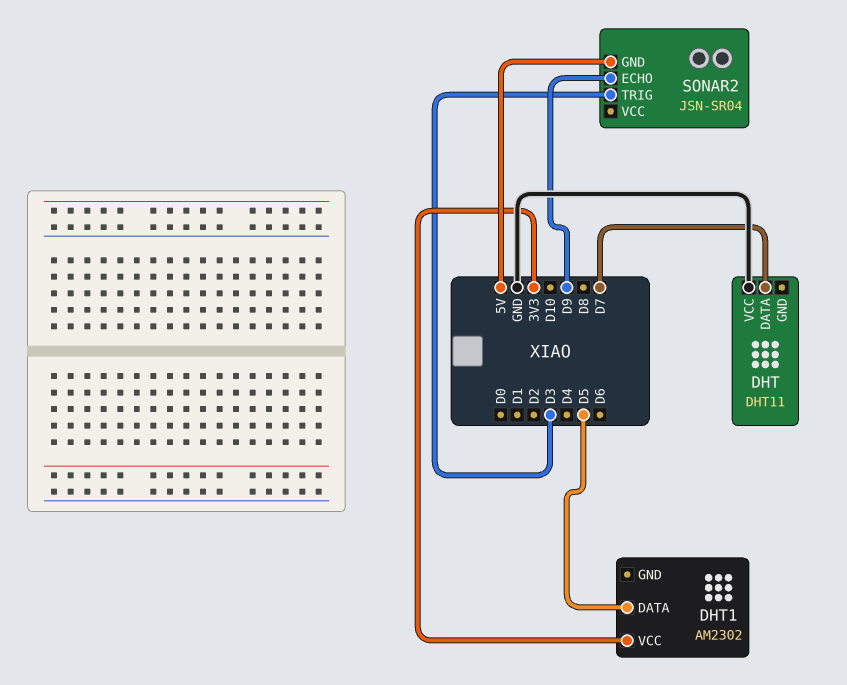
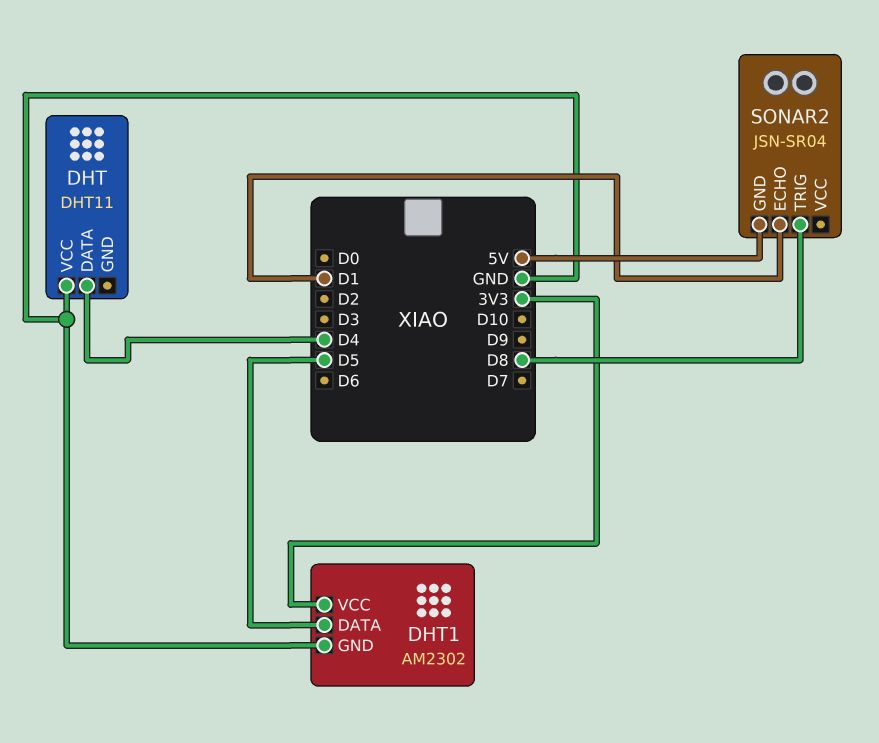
DHT pin DATA: D7 -> D4
DHT1 pin GND: none -> GND
SONAR2 pin ECHO: D9 -> D1
SONAR2 pin TRIG: D3 -> D8

